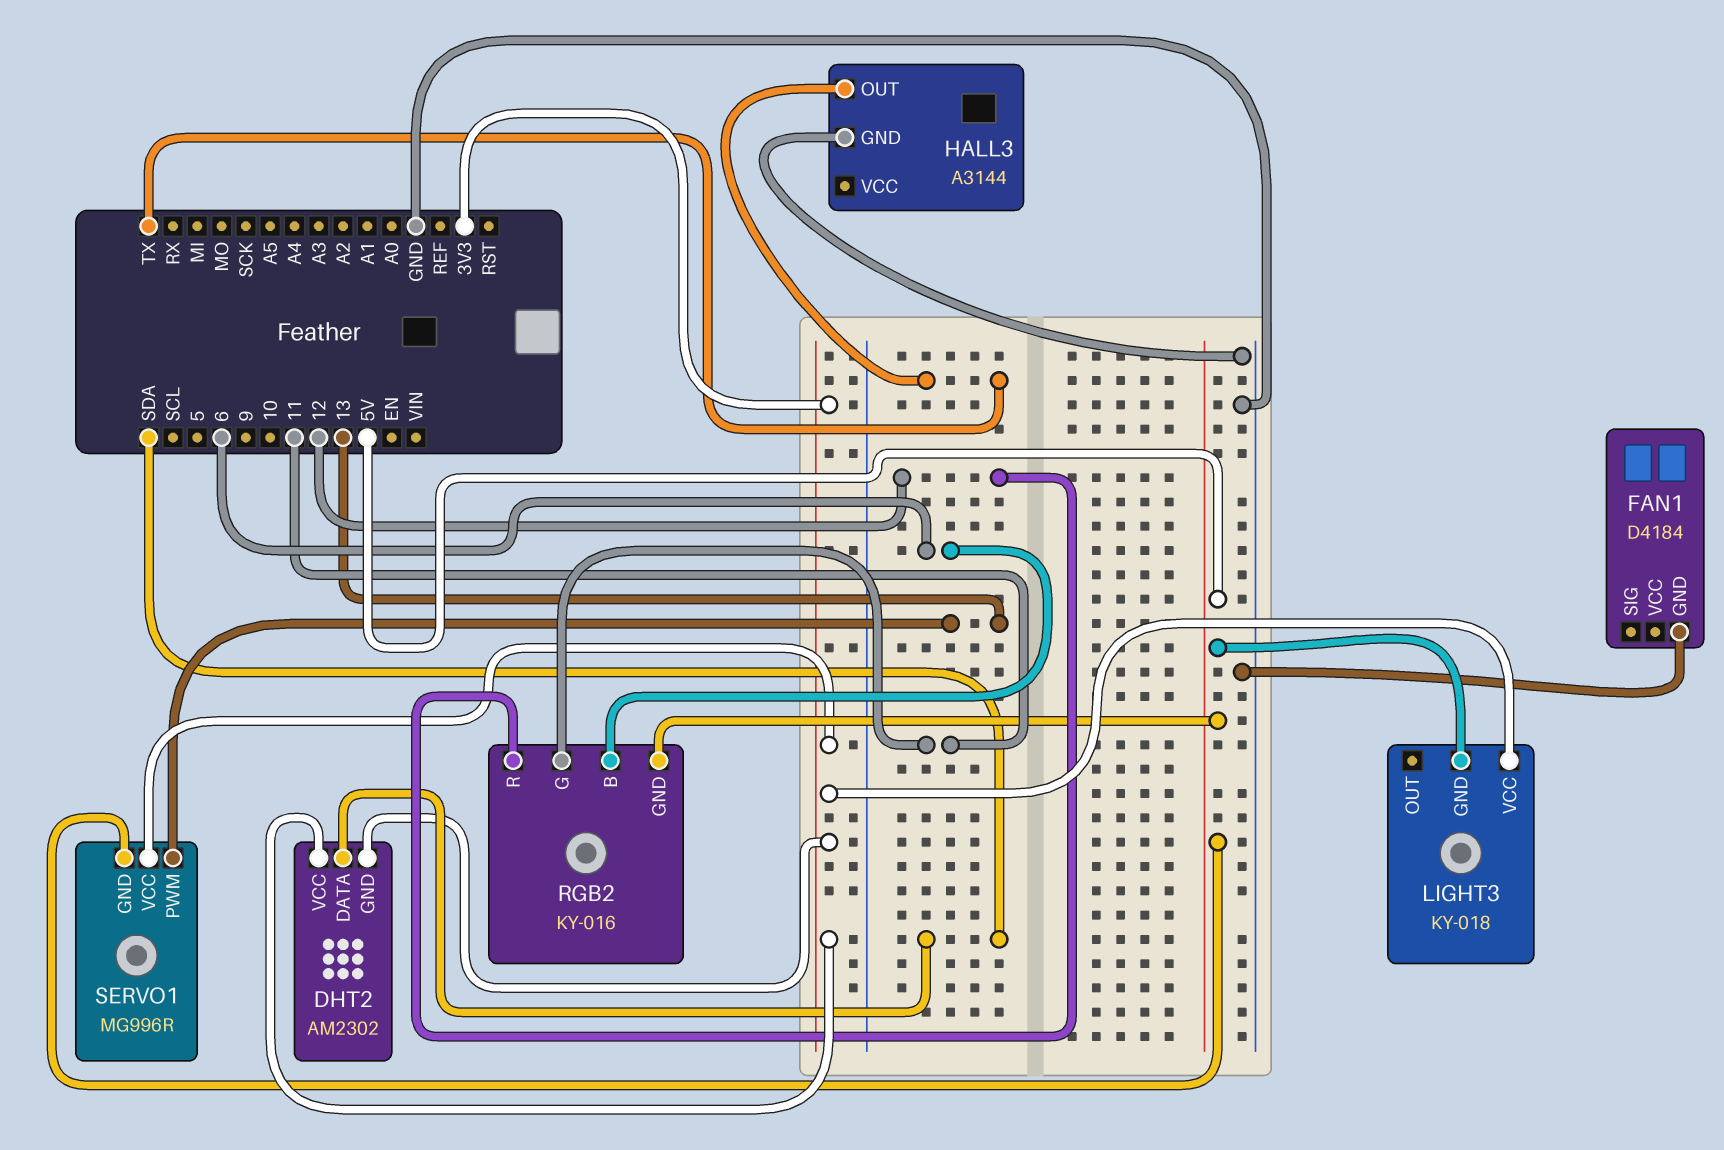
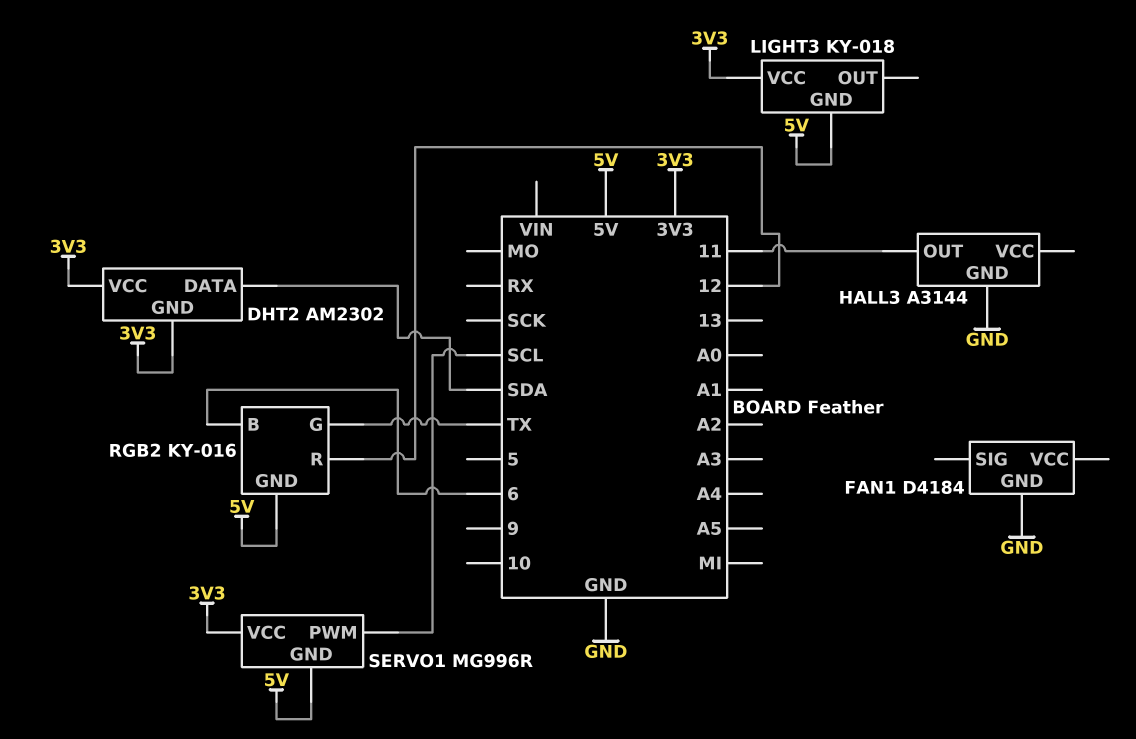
HALL3 pin OUT: TX -> 11
RGB2 pin G: 11 -> TX
SERVO1 pin PWM: 13 -> SCL

